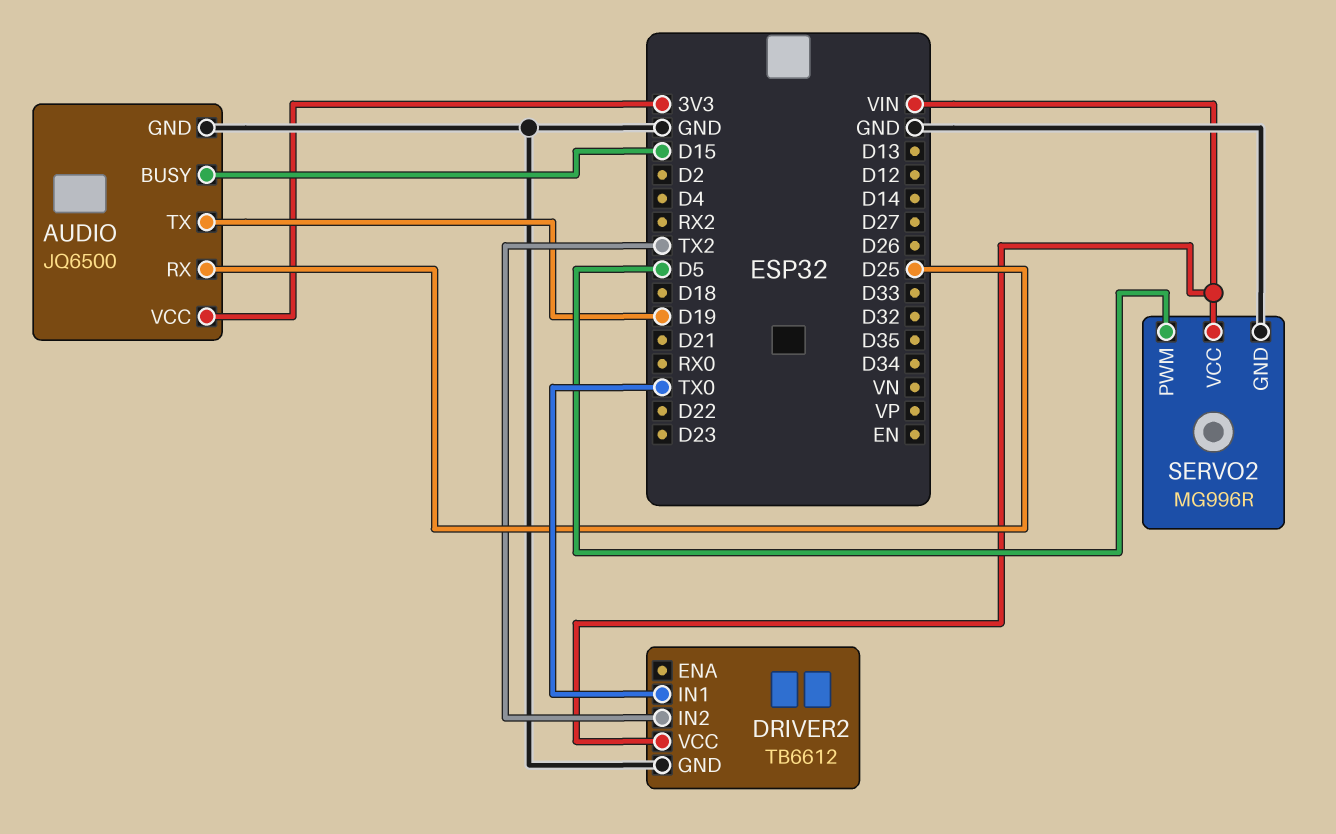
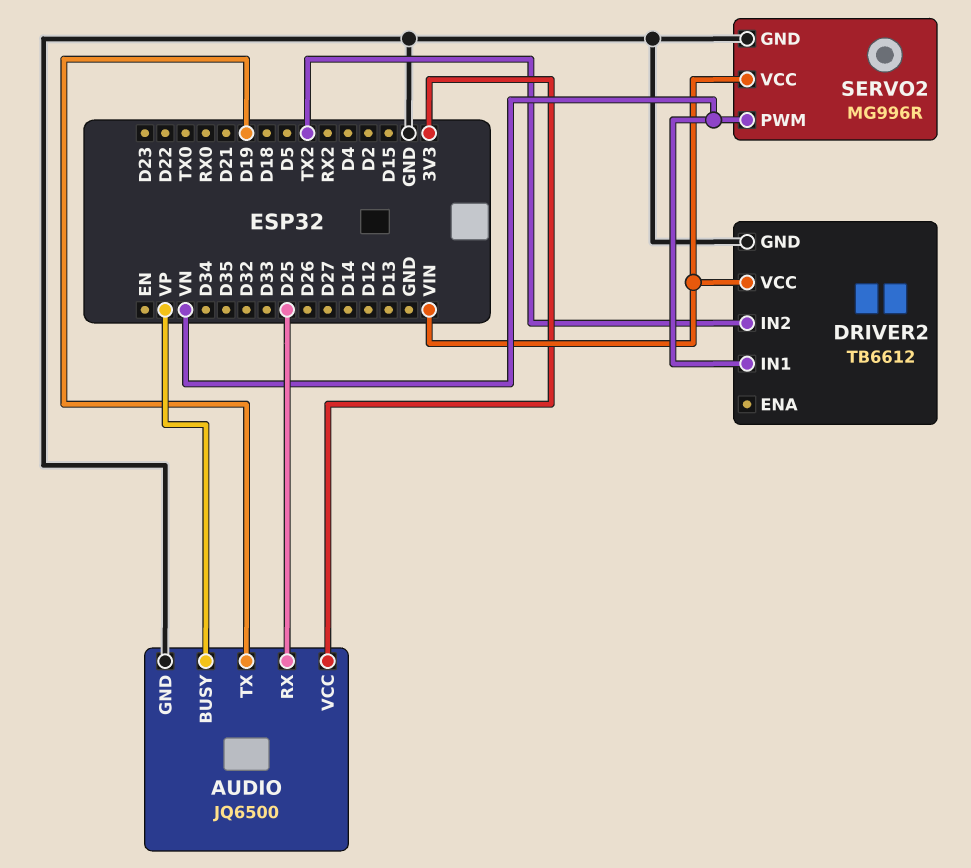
AUDIO pin BUSY: D15 -> VP
DRIVER2 pin IN1: TX0 -> VN
SERVO2 pin PWM: D5 -> VN

